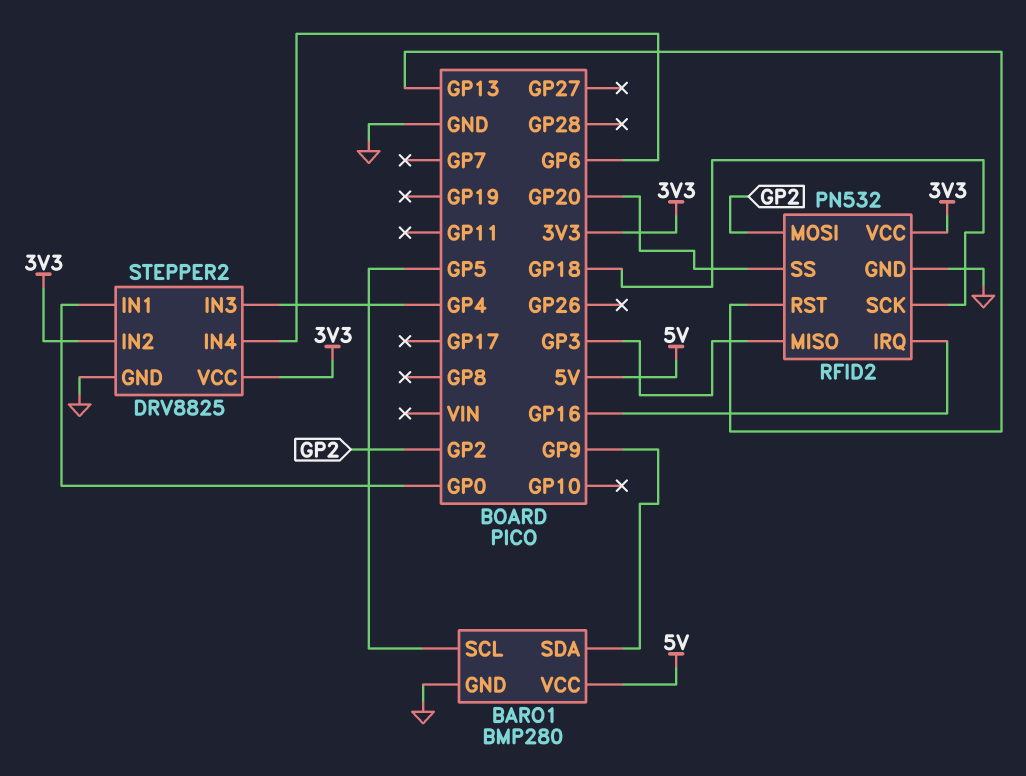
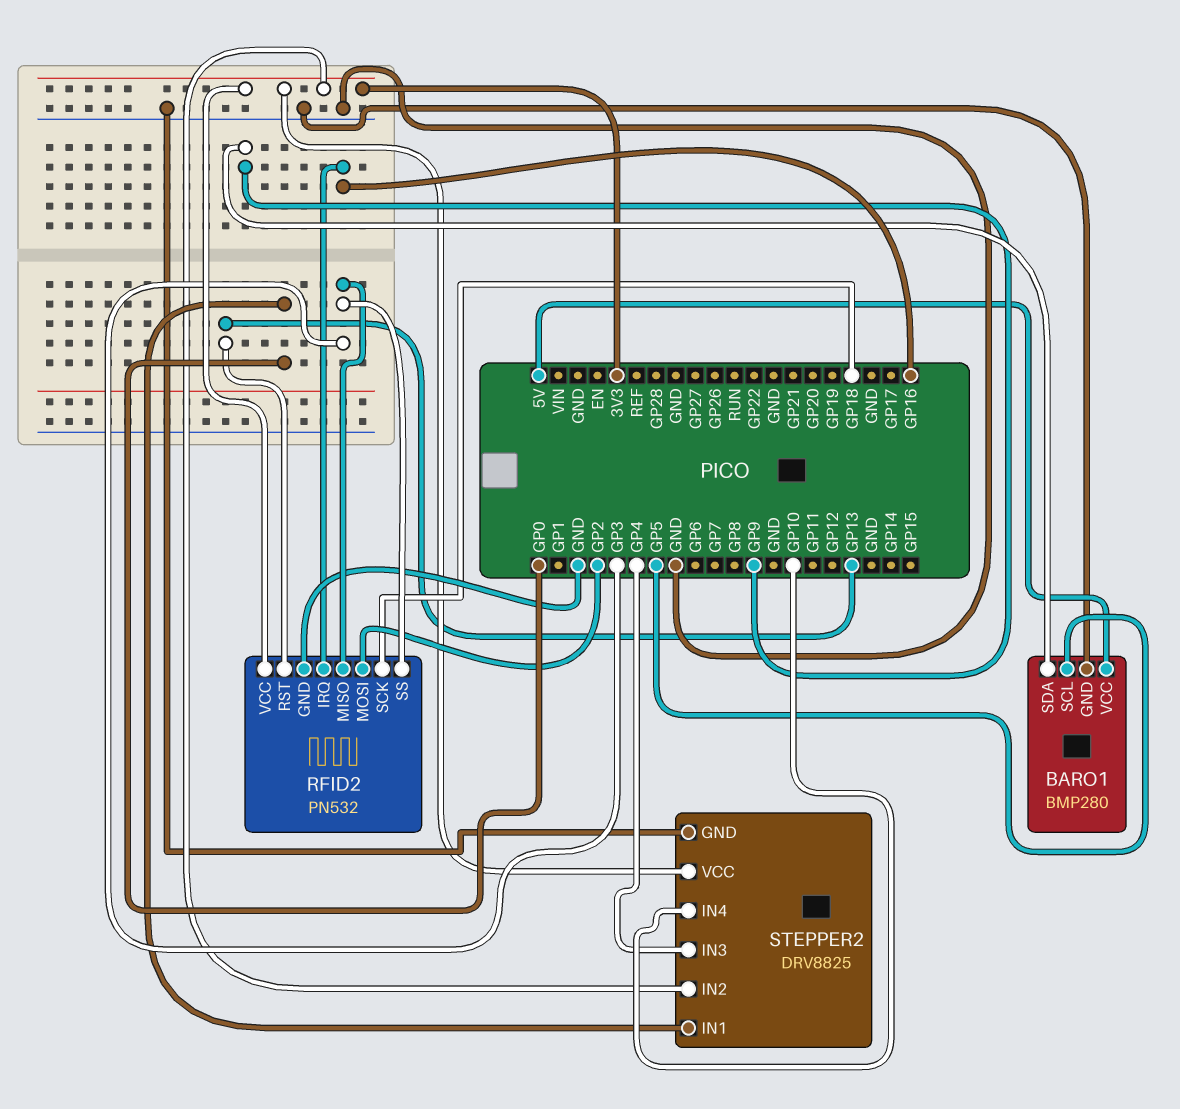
RFID2 pin SS: GP20 -> GP3
STEPPER2 pin IN4: GP6 -> GP10

